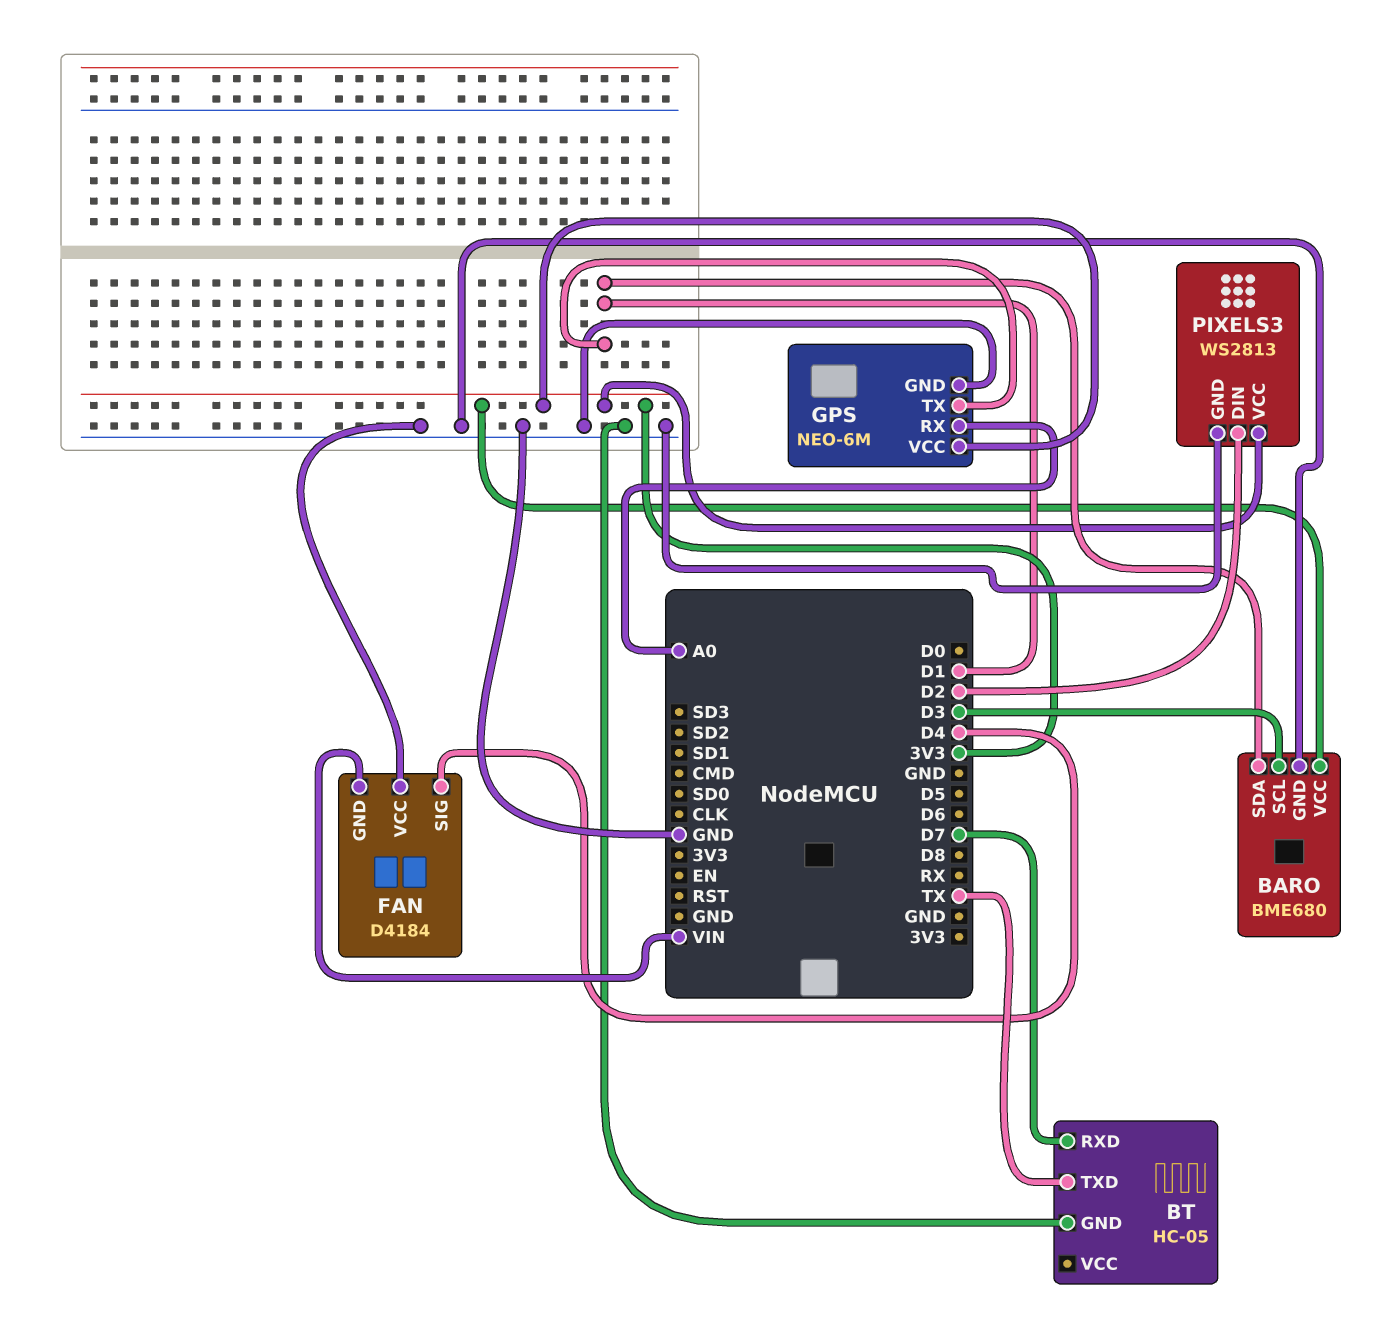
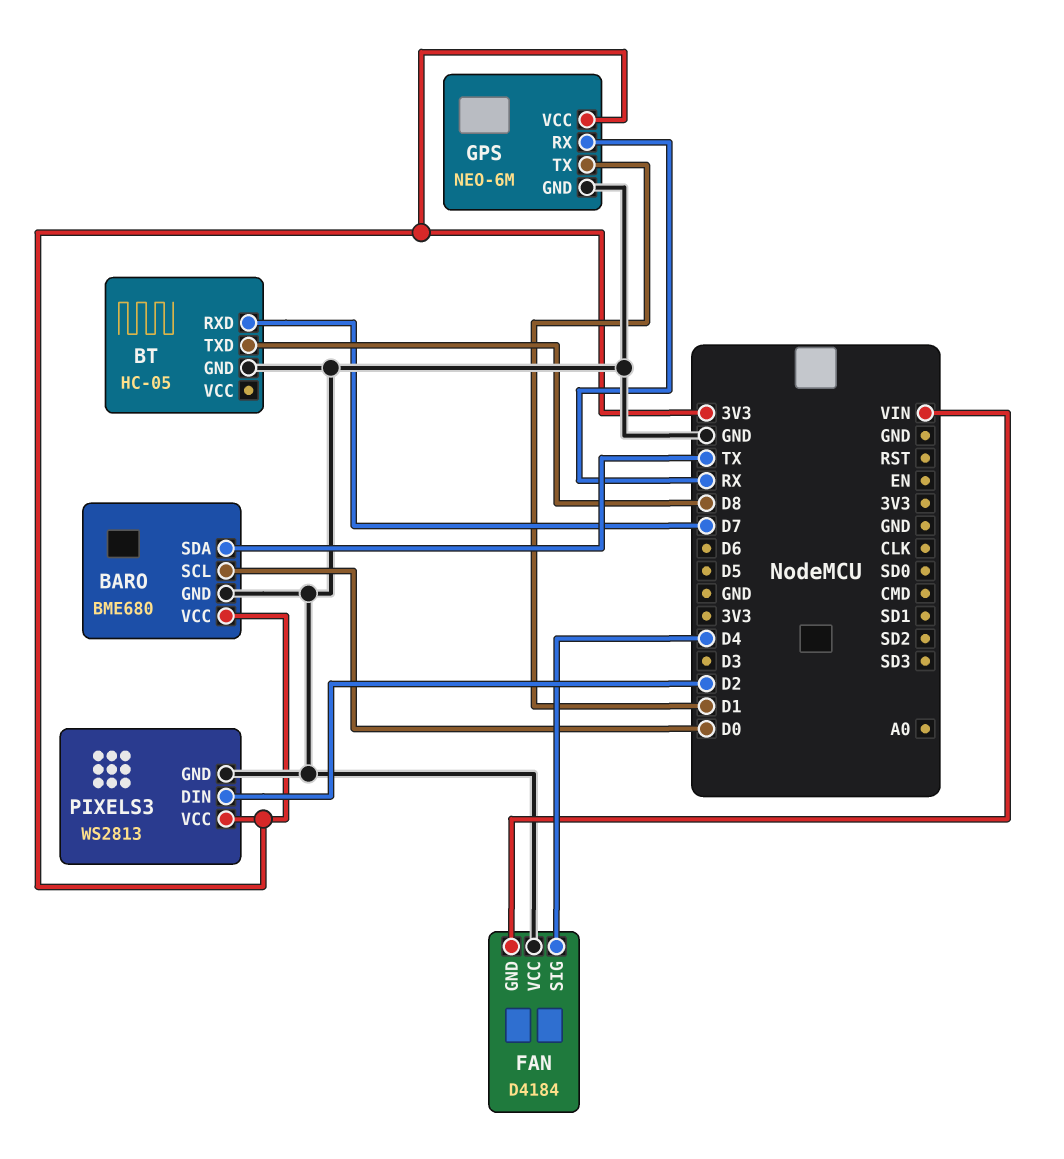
BARO pin SCL: D3 -> D0
BARO pin SDA: D1 -> TX
BT pin TXD: TX -> D8
GPS pin RX: A0 -> RX

